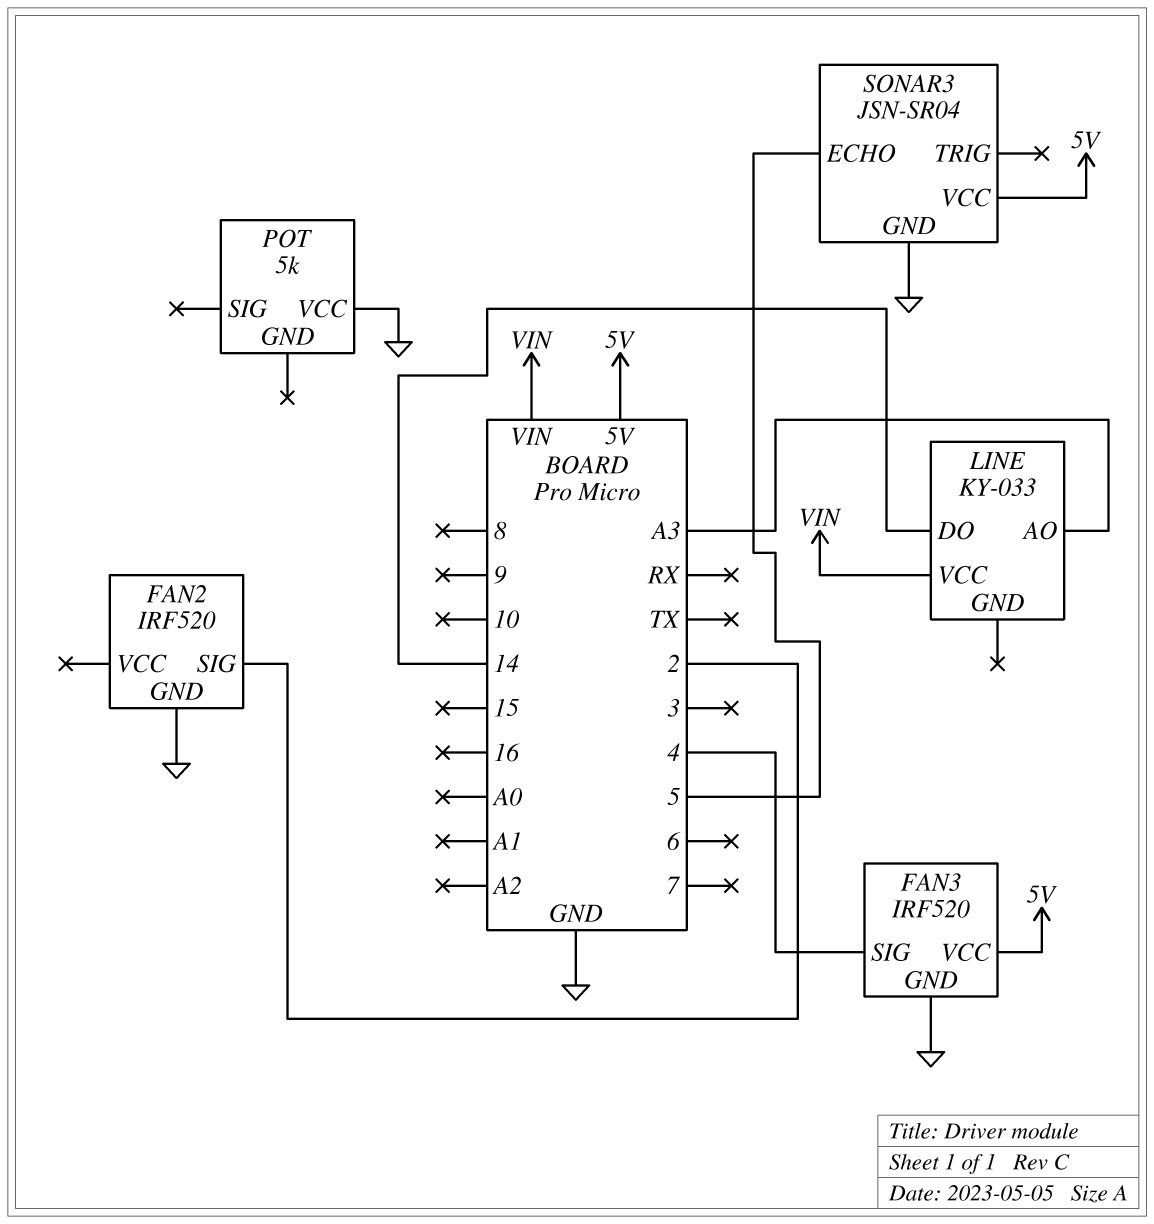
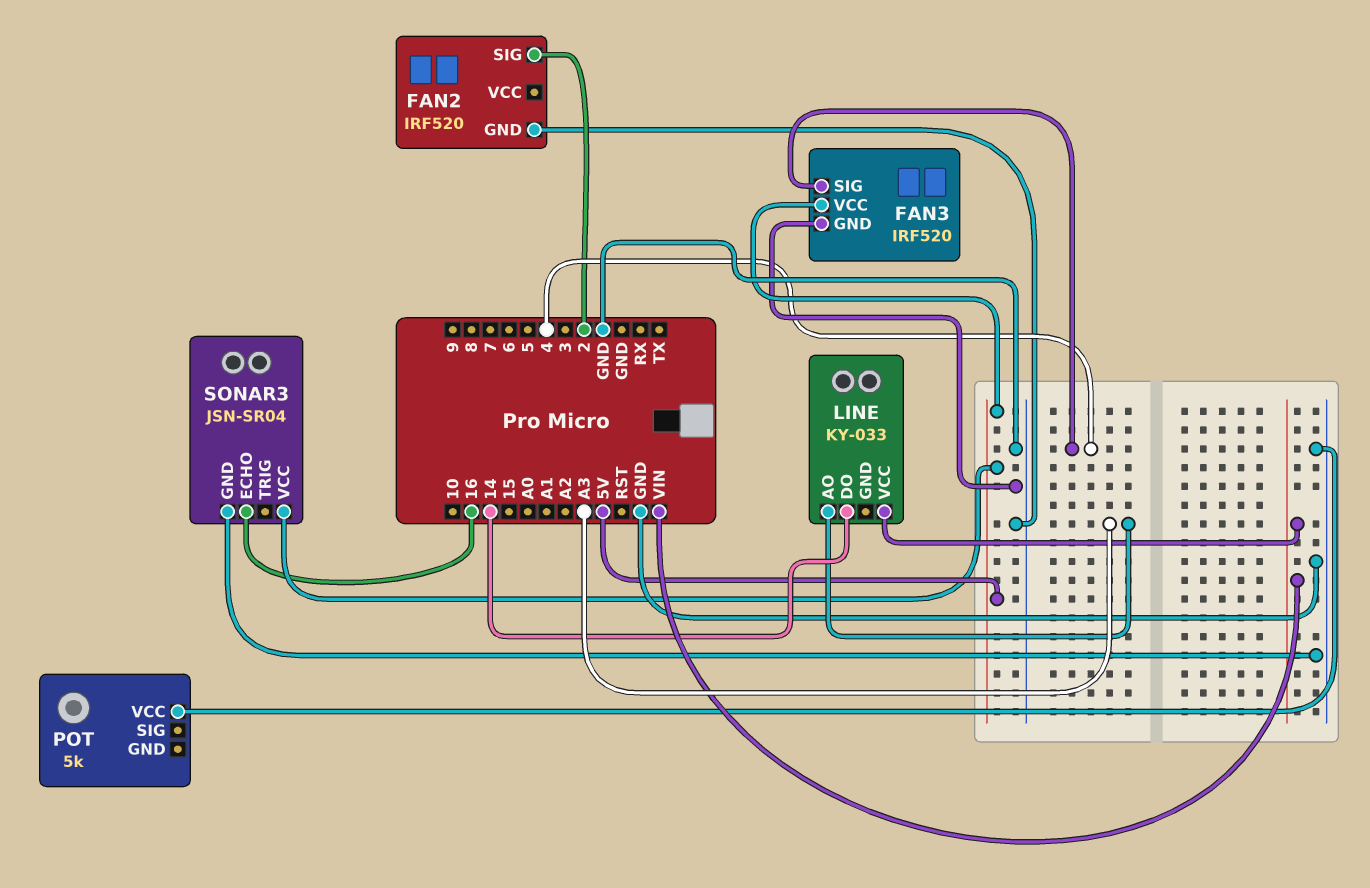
SONAR3 pin ECHO: 5 -> 16

